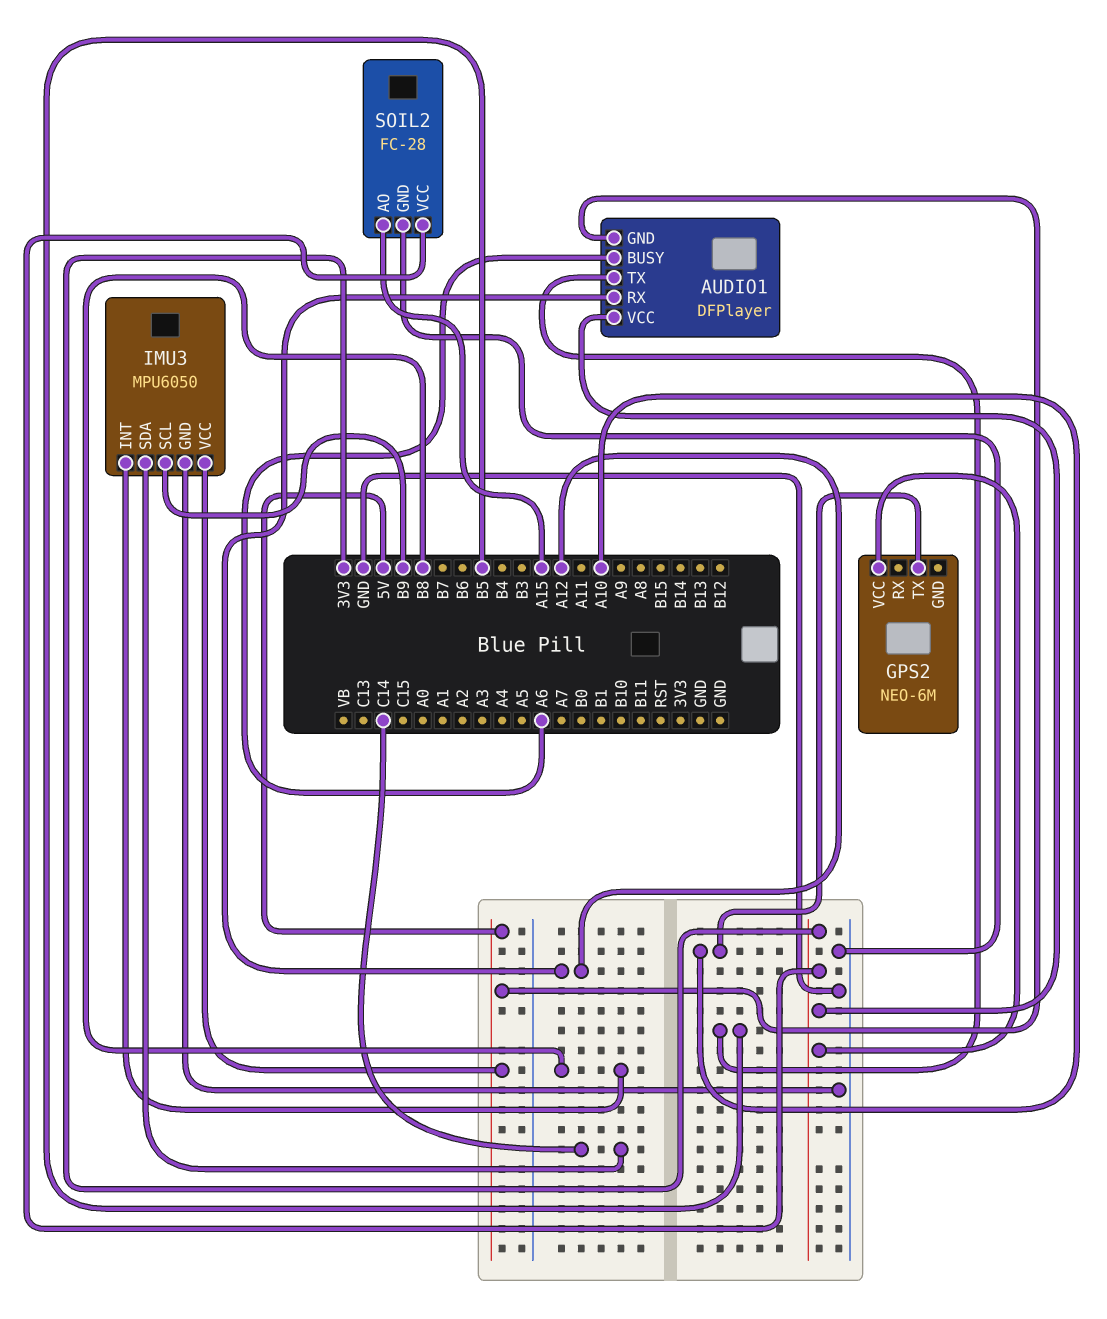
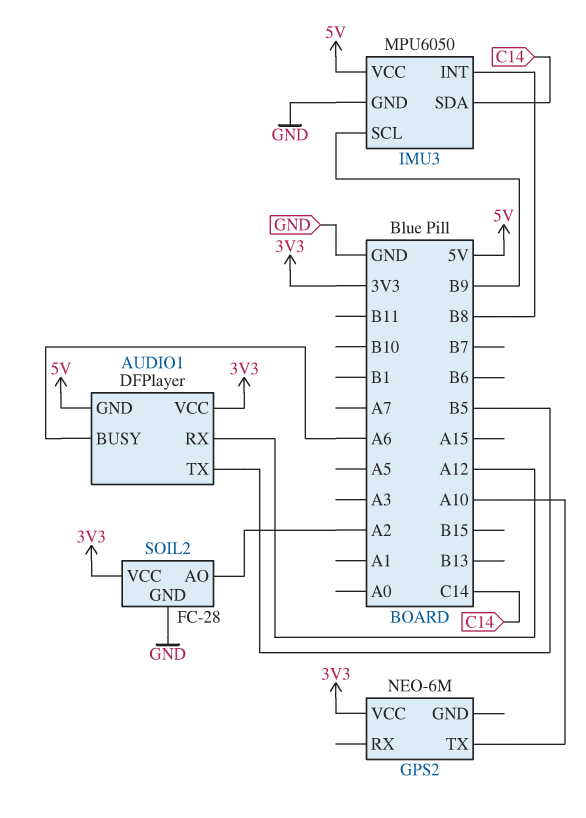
SOIL2 pin AO: A15 -> A2

